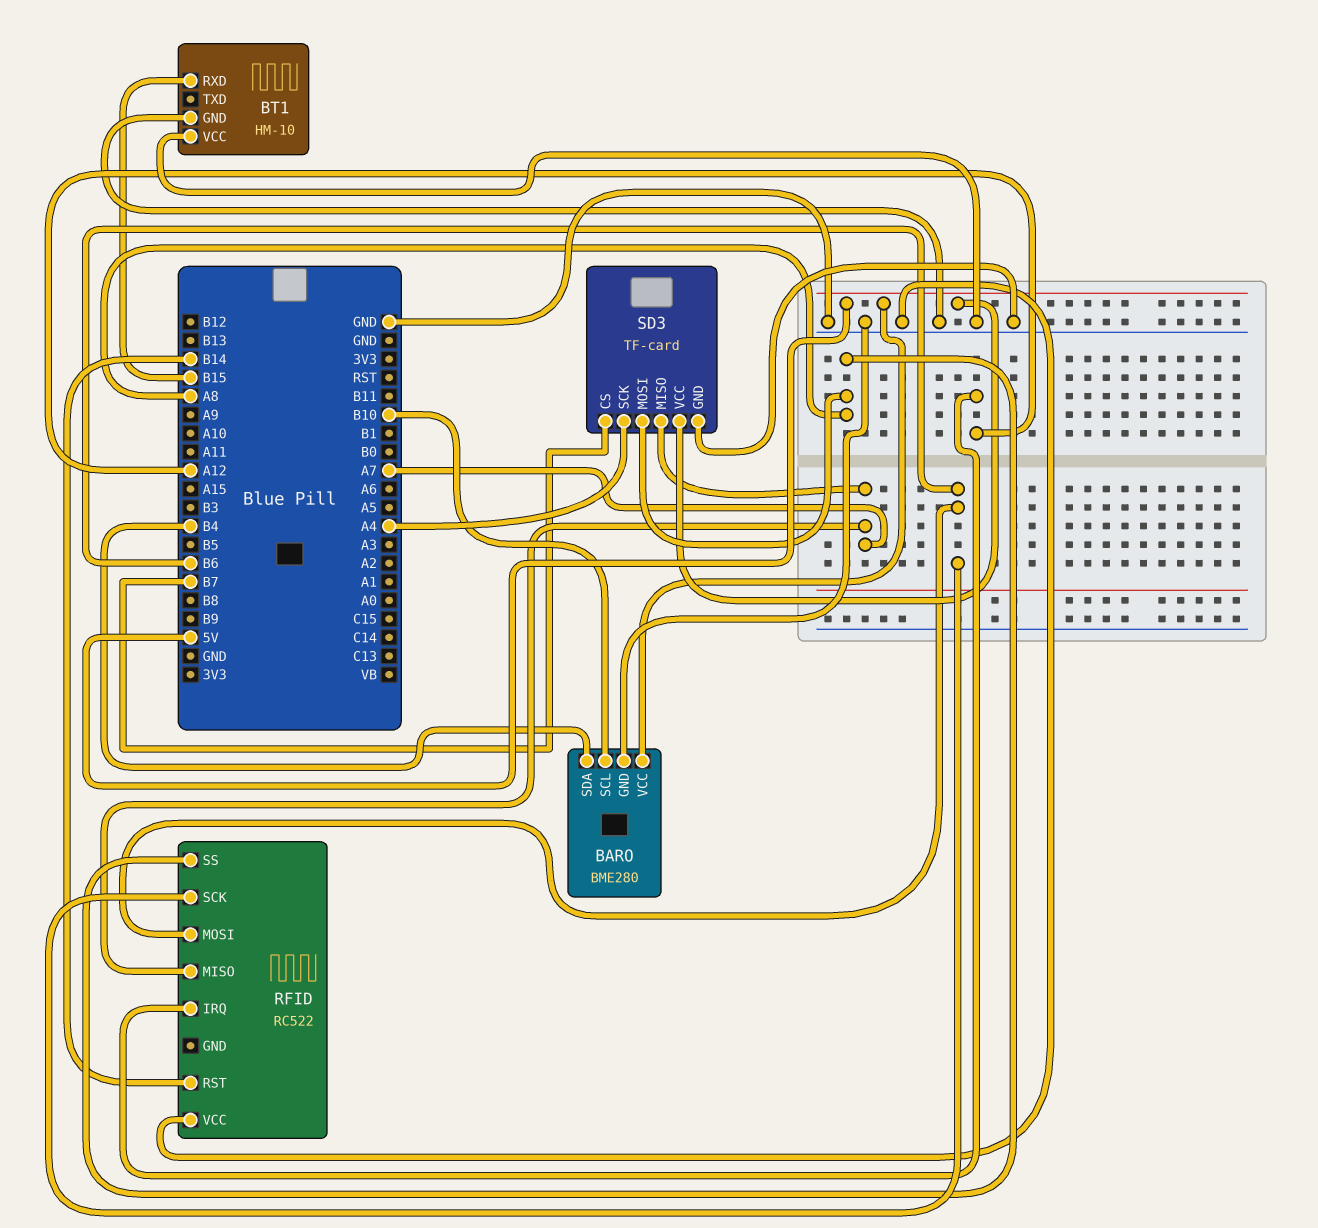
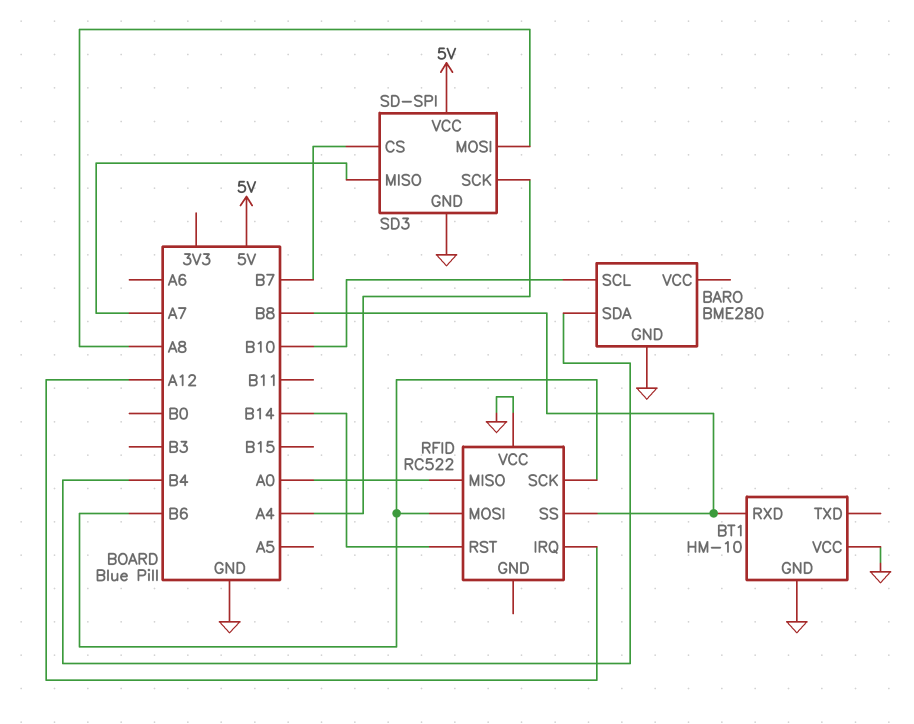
BARO pin VCC: 5V -> none
BT1 pin RXD: B15 -> B8
RFID pin MISO: A7 -> A0
RFID pin SS: A8 -> B8
SD3: TF-card -> SD-SPI

